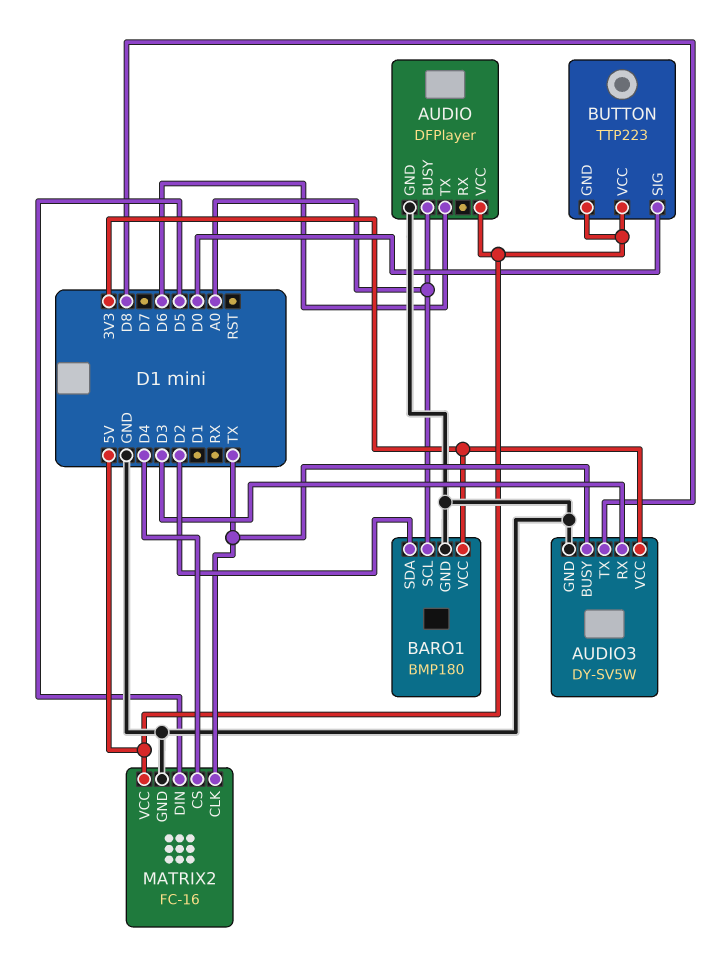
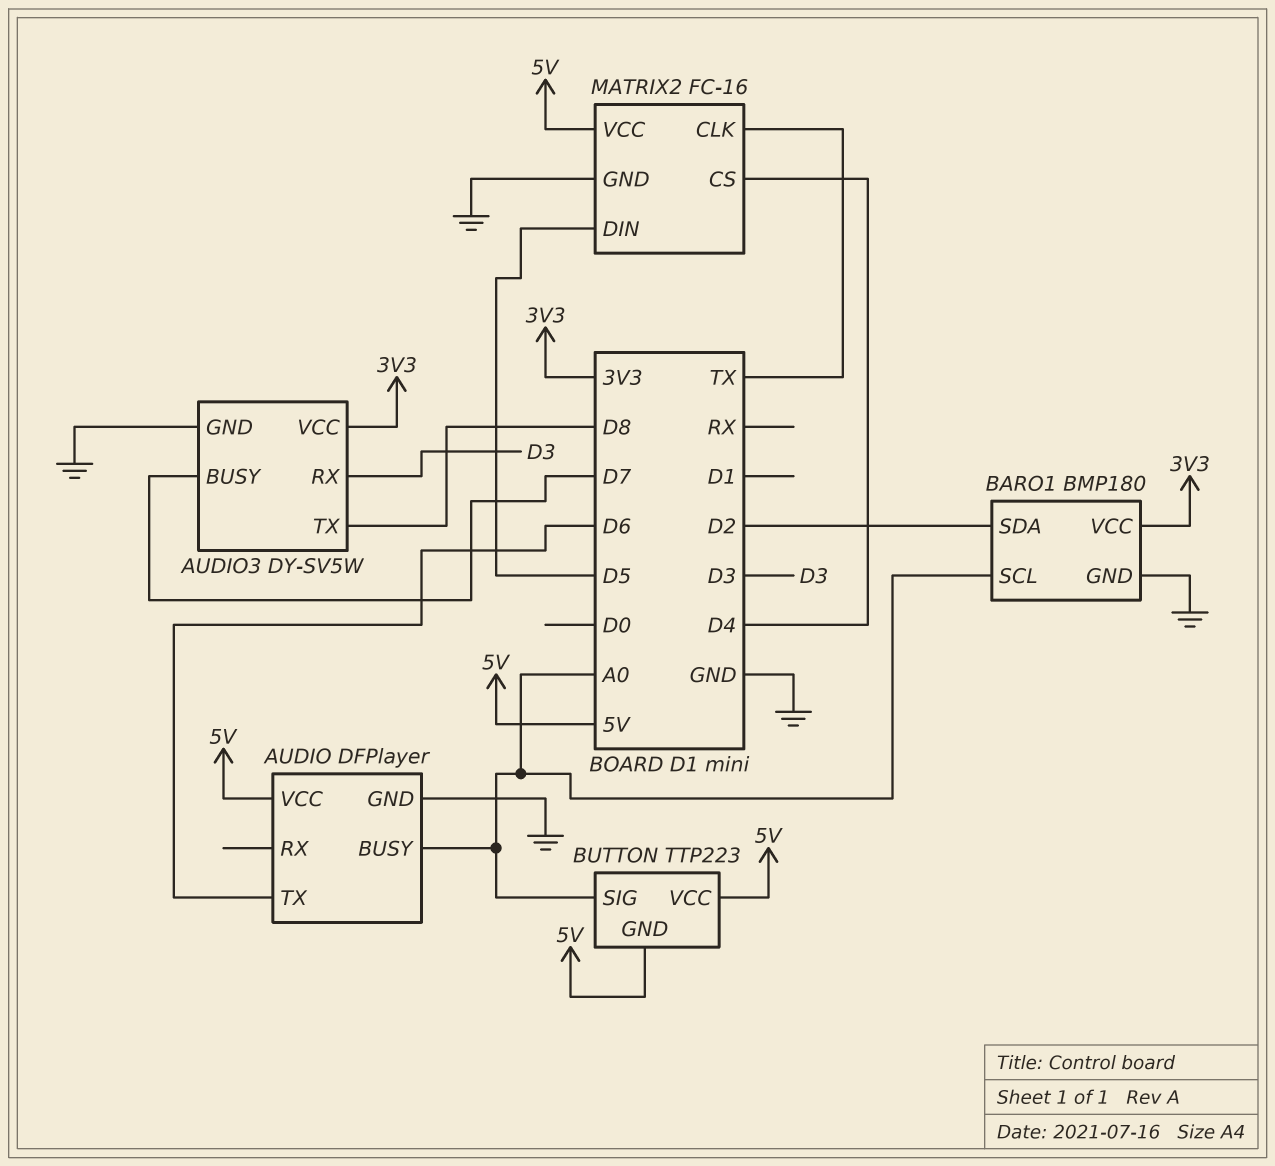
AUDIO3 pin BUSY: TX -> D7
BUTTON pin SIG: D0 -> A0

